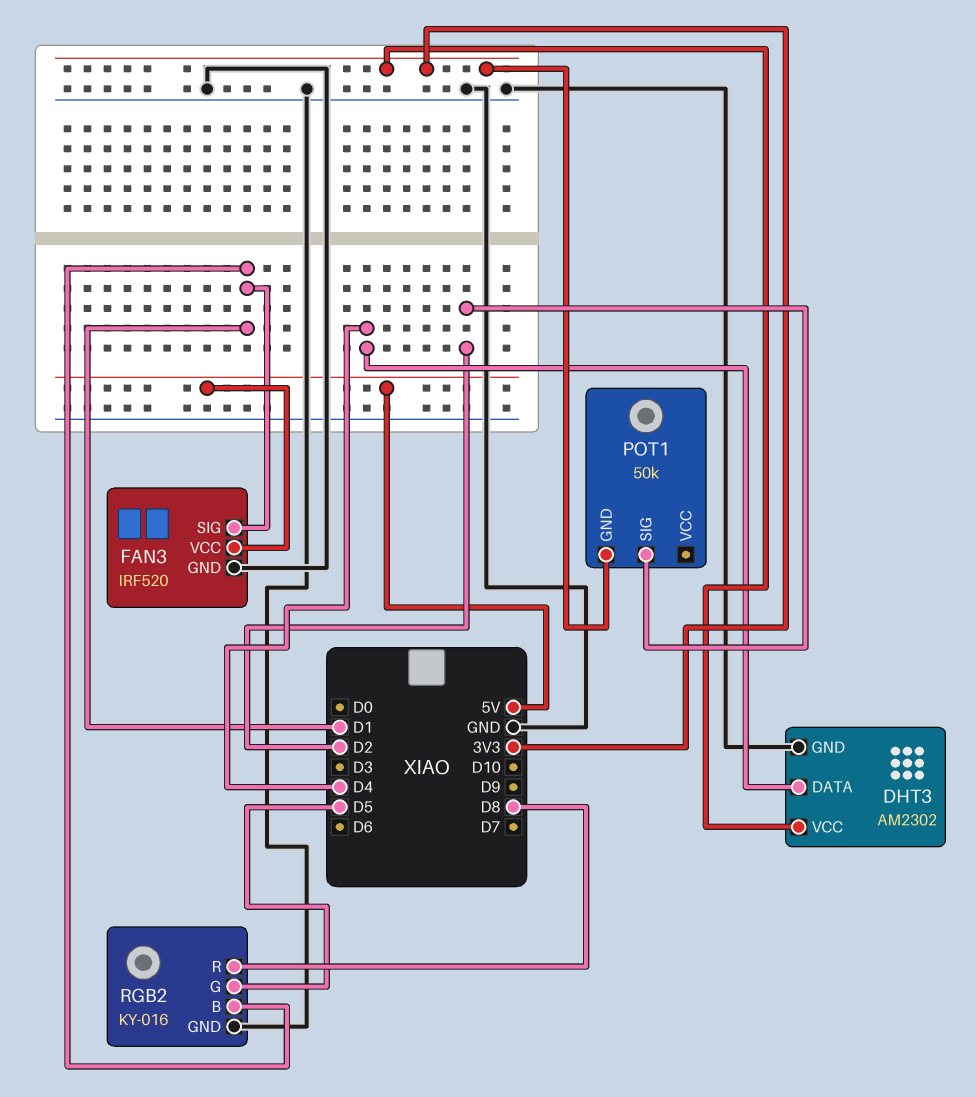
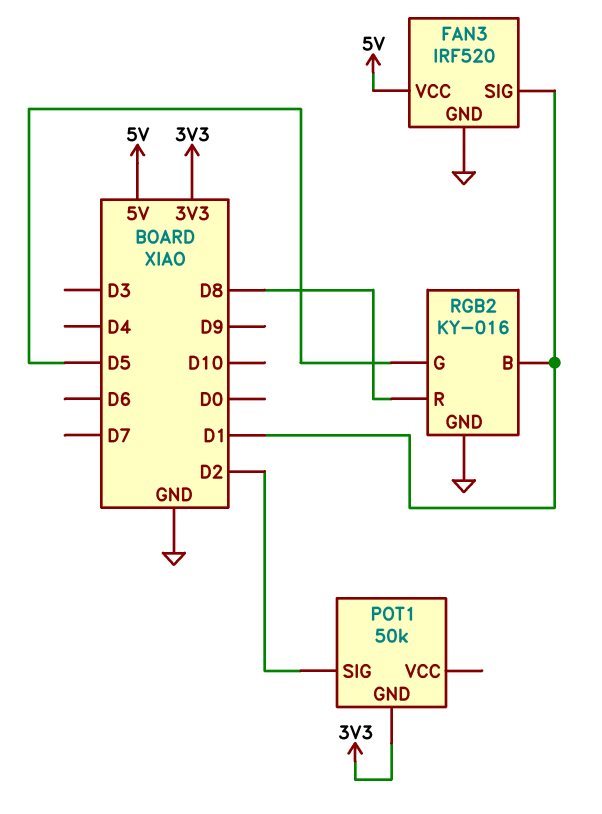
DHT3: AM2302 -> none
DHT3 pin DATA: D4 -> none
DHT3 pin GND: GND -> none
DHT3 pin VCC: 3V3 -> none

